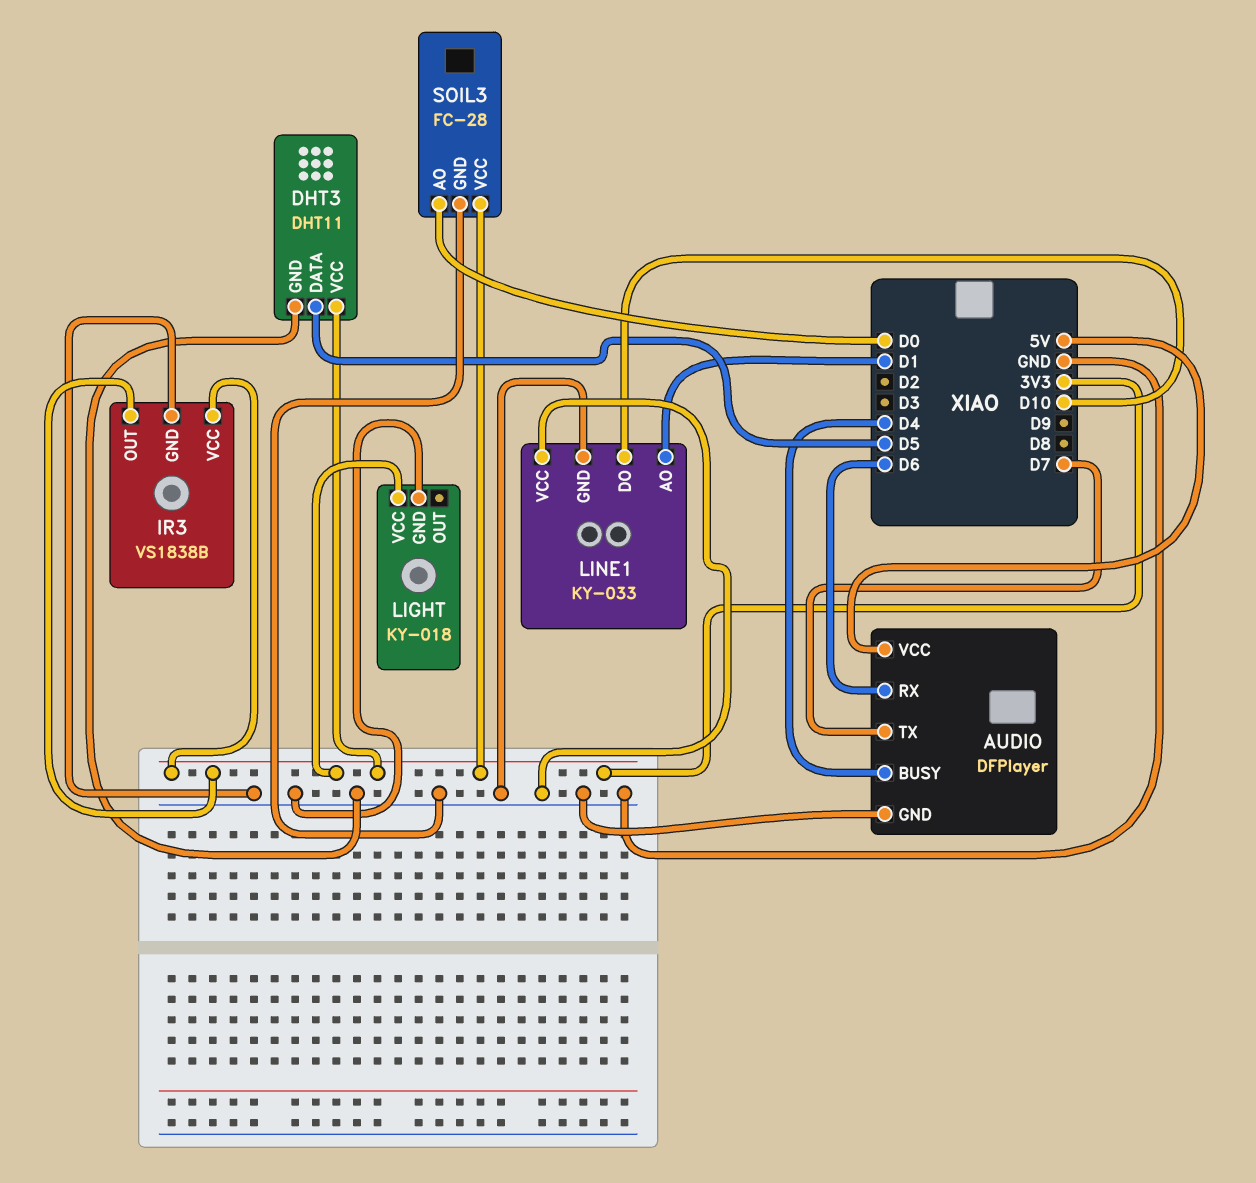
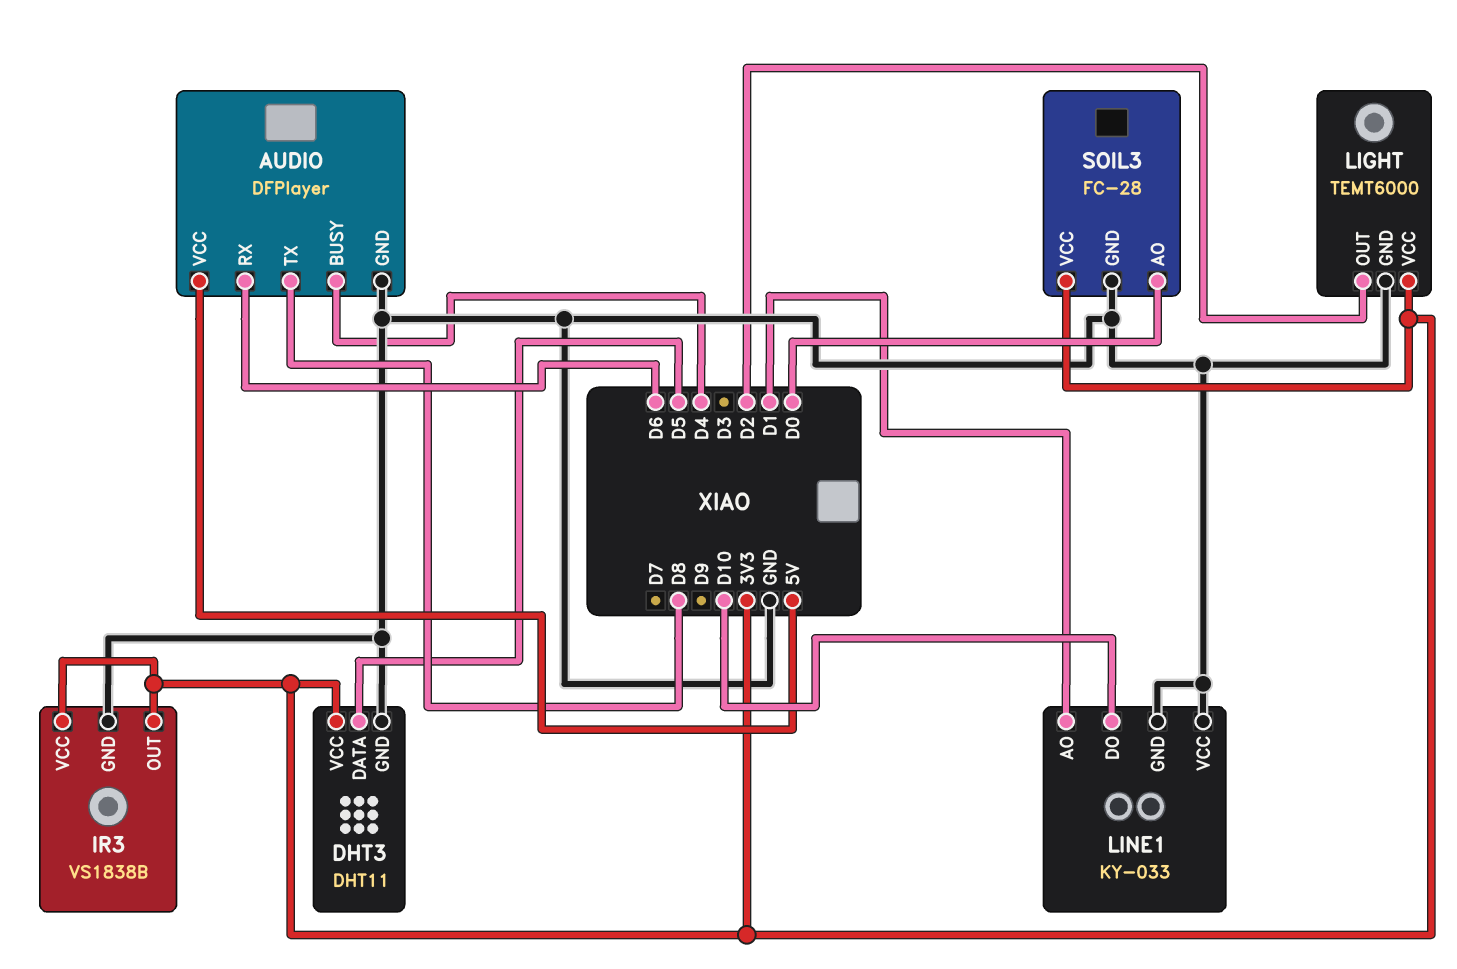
AUDIO pin TX: D7 -> D8
LIGHT: KY-018 -> TEMT6000
LIGHT pin OUT: none -> D2

